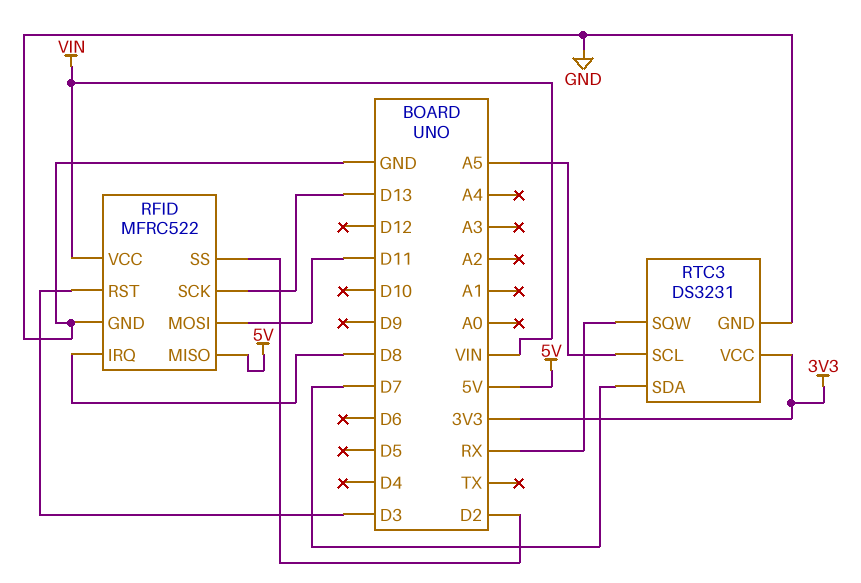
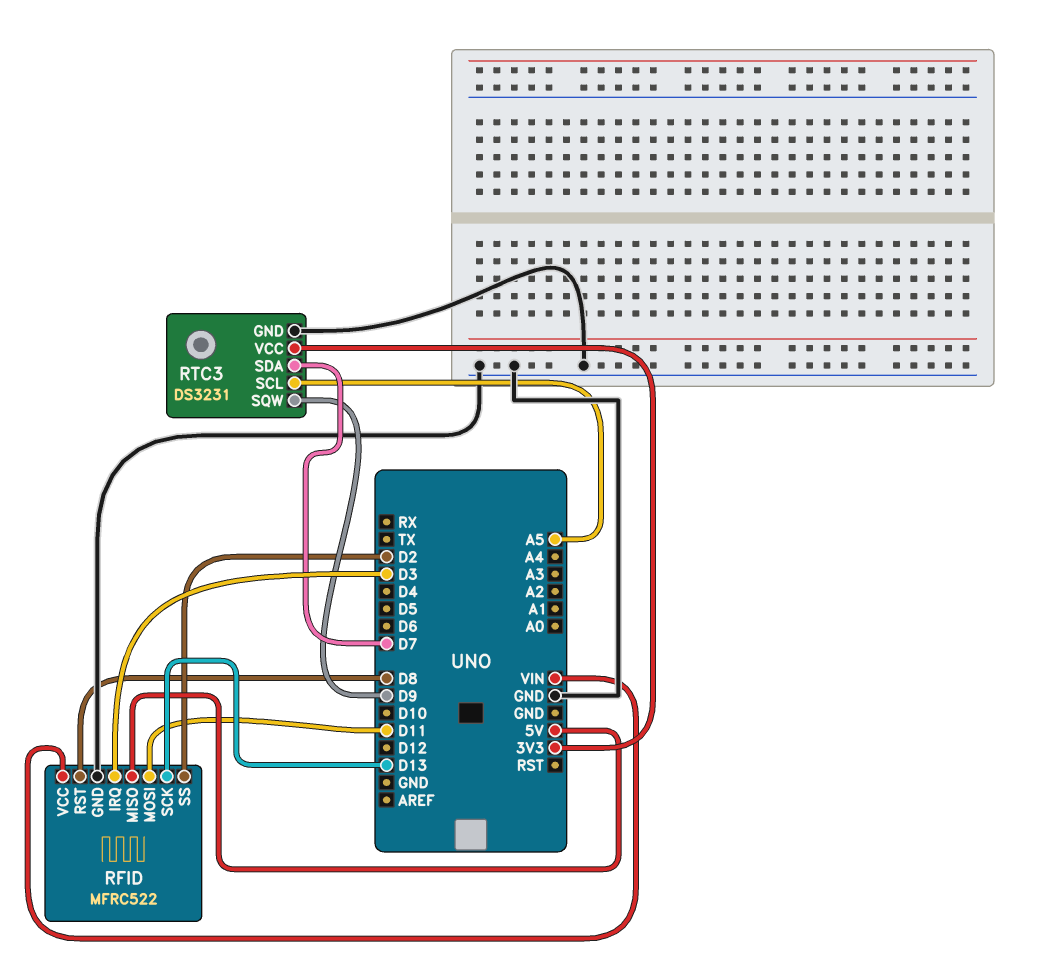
RFID pin IRQ: D8 -> D3
RFID pin RST: D3 -> D8
RTC3 pin SQW: RX -> D9

